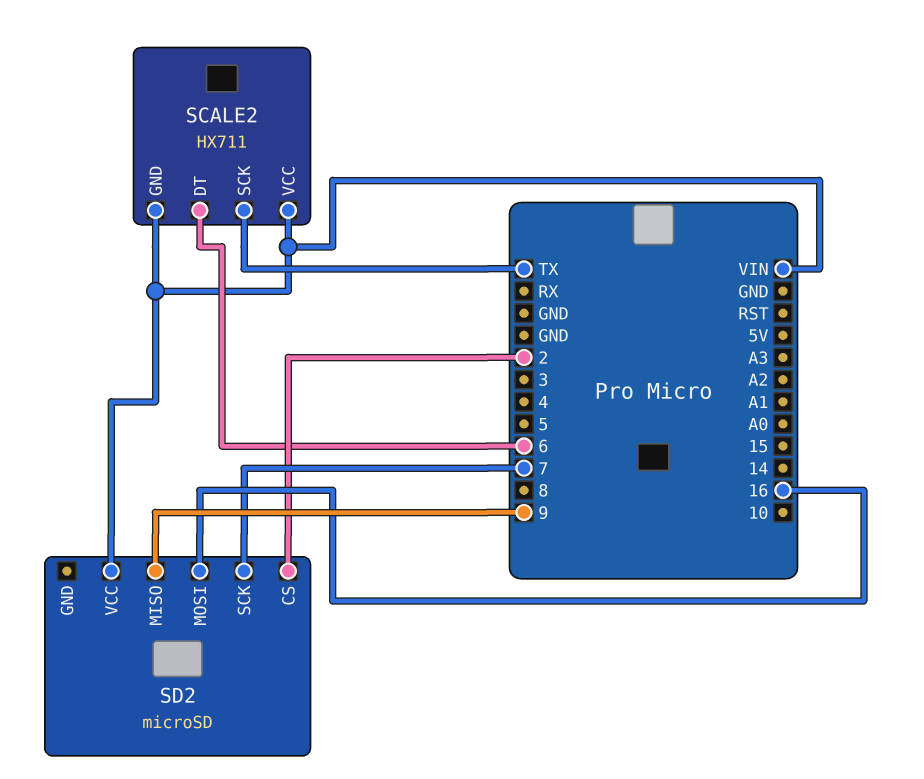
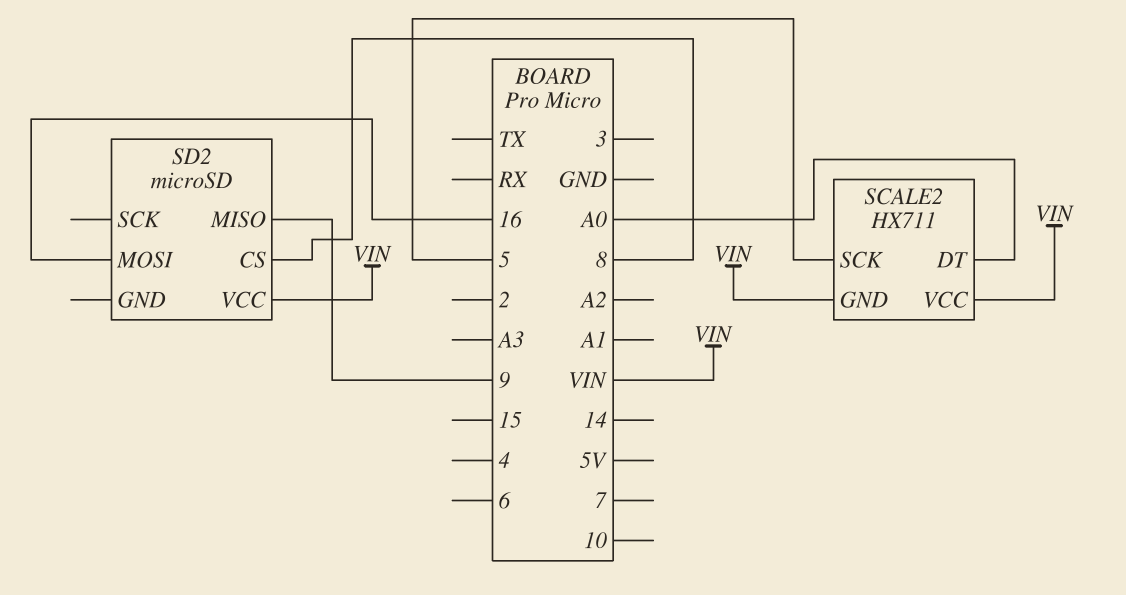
SCALE2 pin DT: 6 -> A0
SCALE2 pin SCK: TX -> 5
SD2 pin CS: 2 -> 8
SD2 pin SCK: 7 -> none

